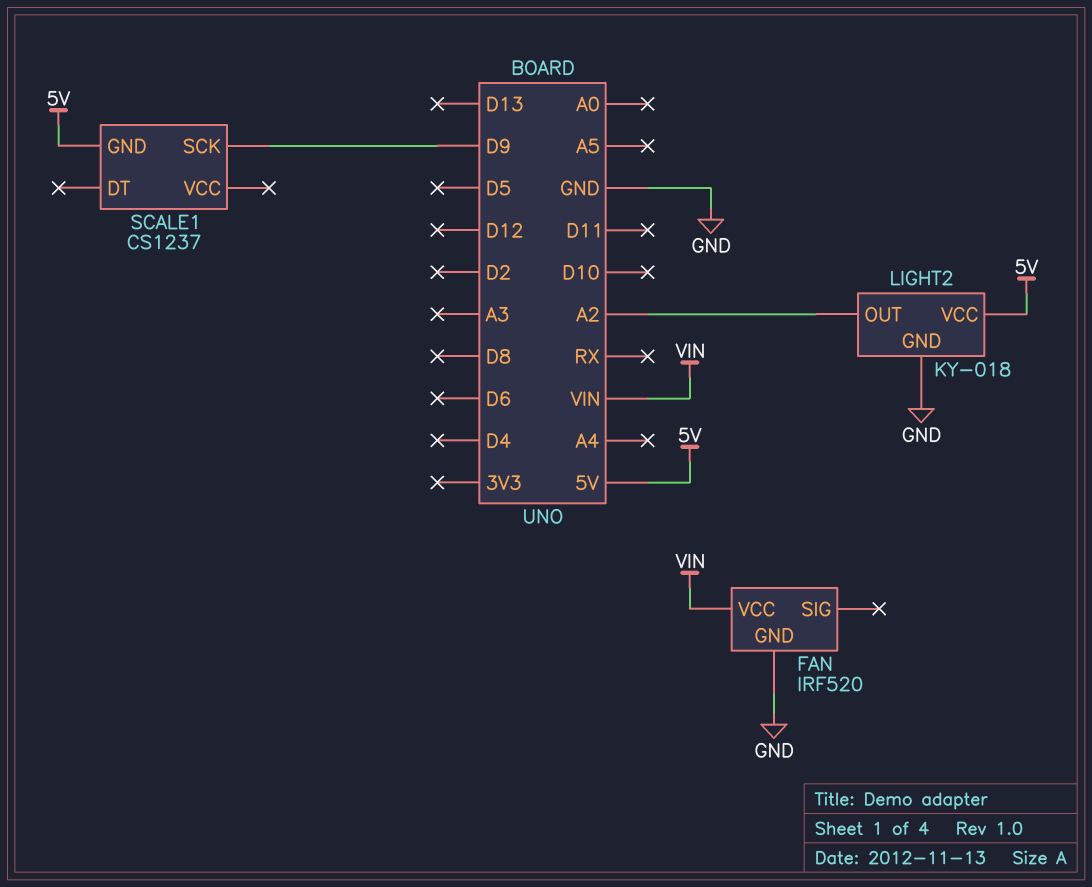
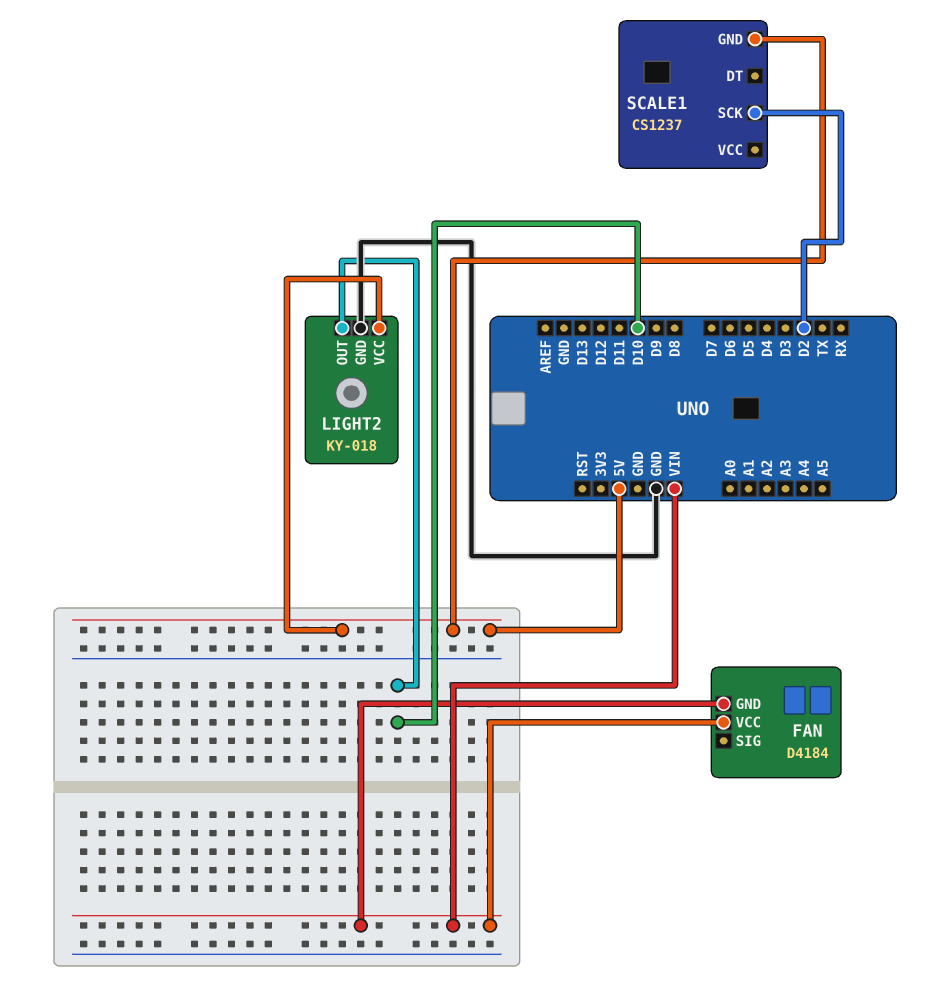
FAN: IRF520 -> D4184
FAN pin GND: GND -> VIN
LIGHT2 pin OUT: A2 -> D10
SCALE1 pin SCK: D9 -> D2

